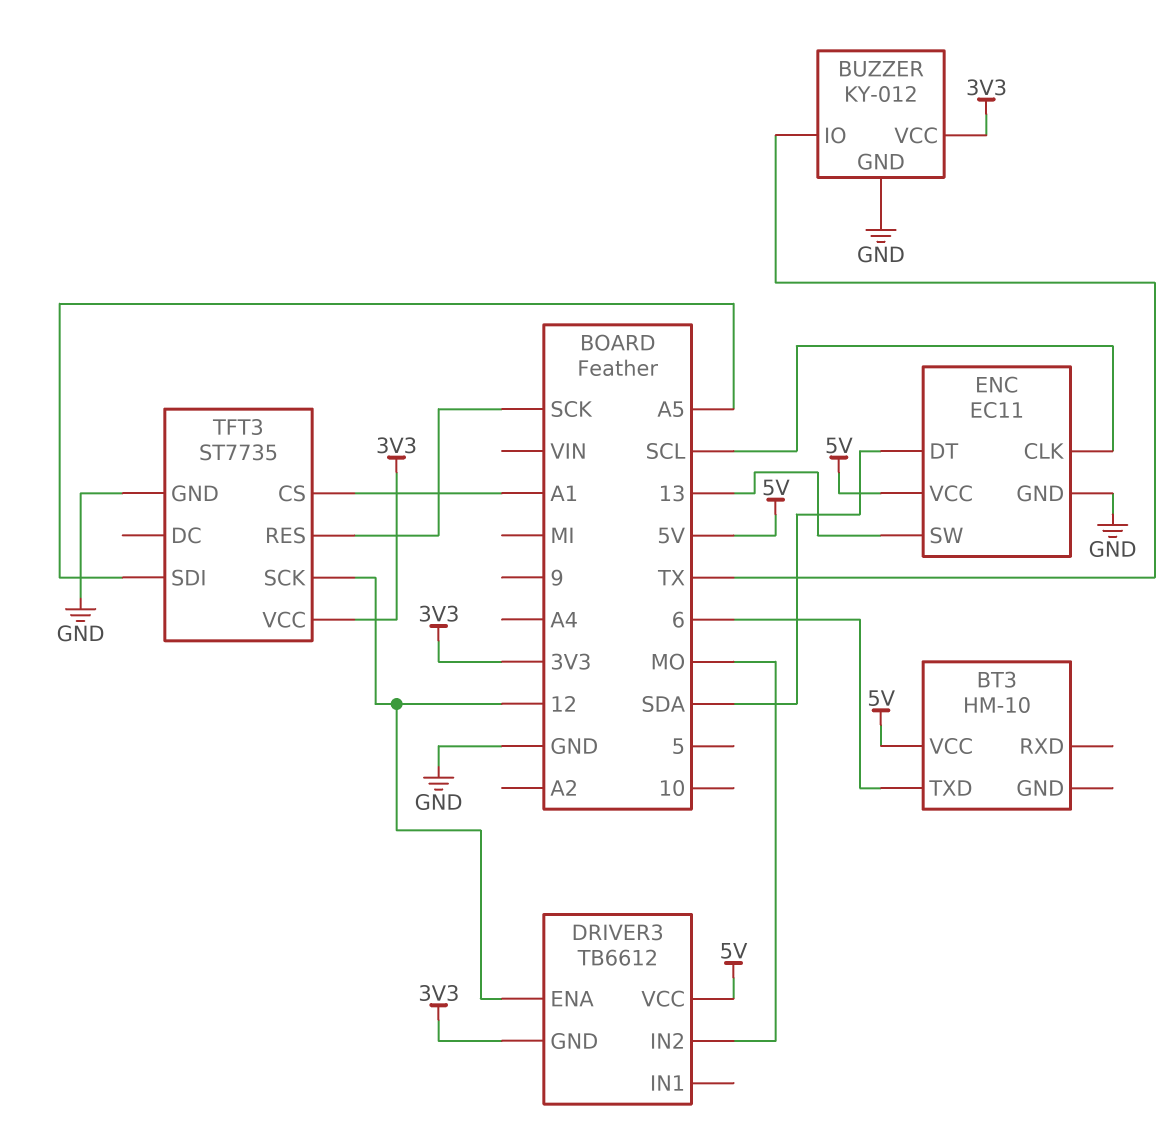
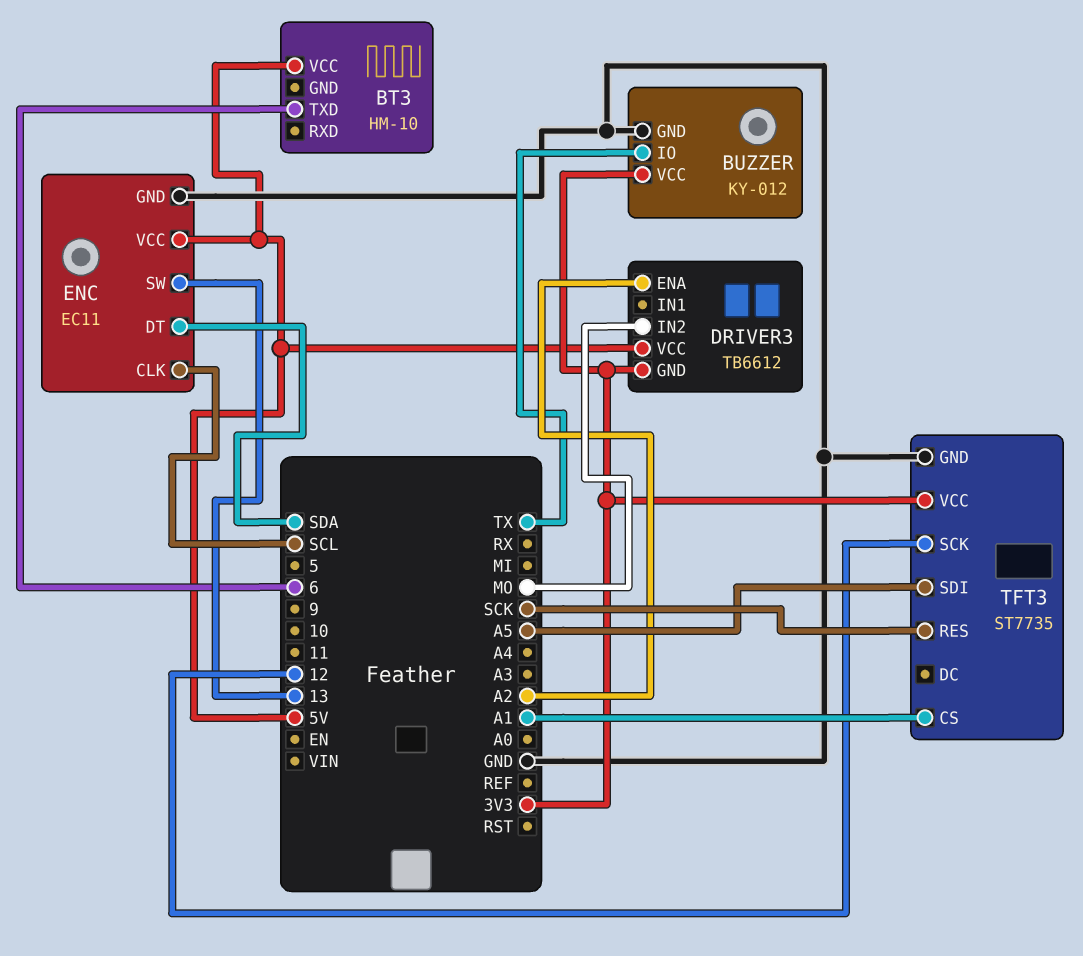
DRIVER3 pin ENA: 12 -> A2

